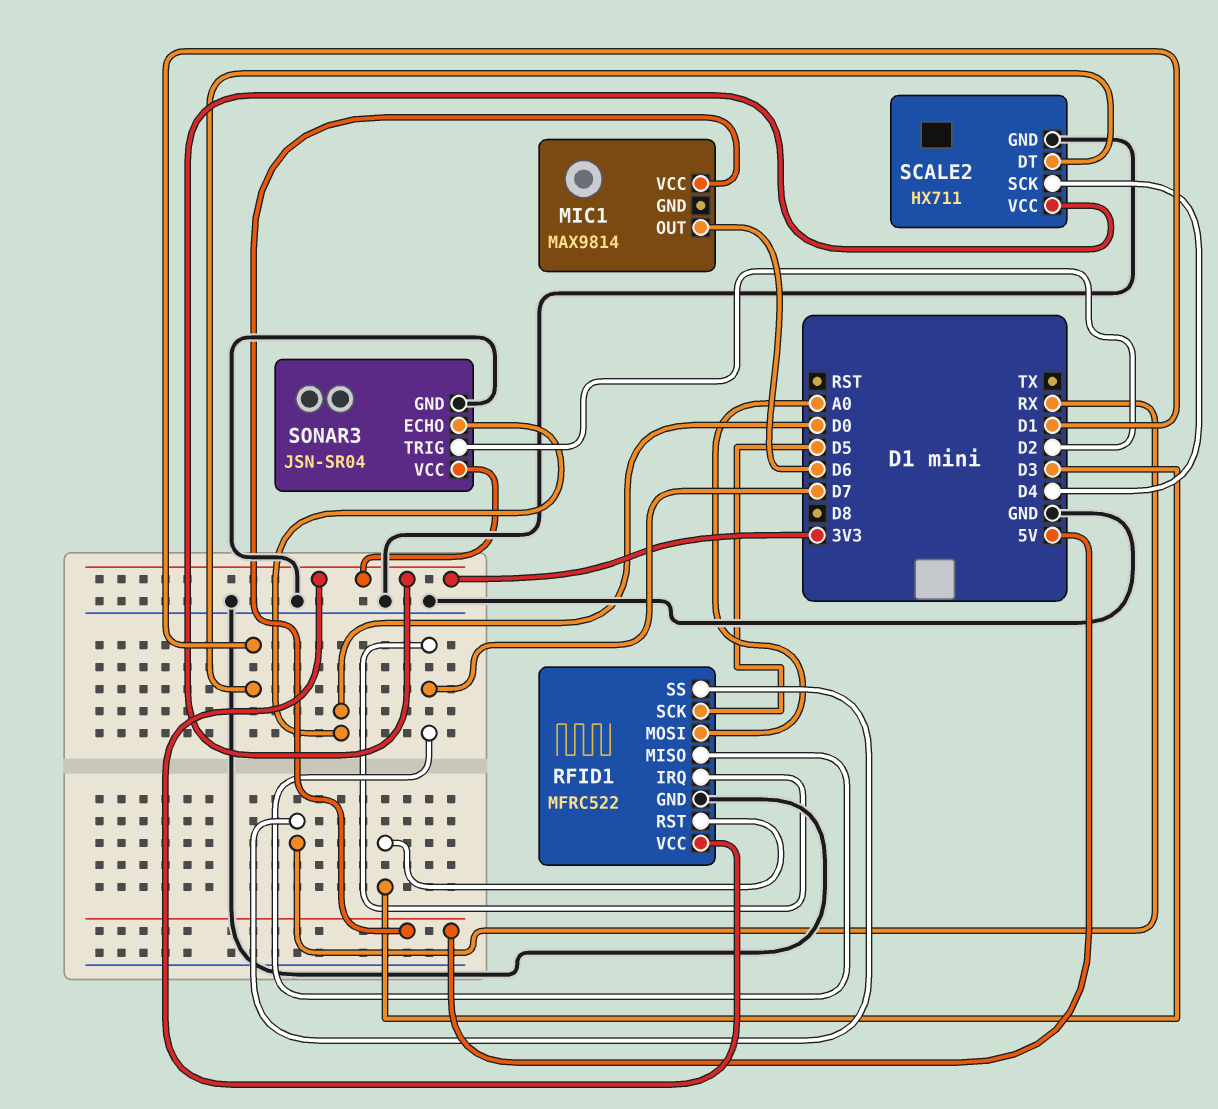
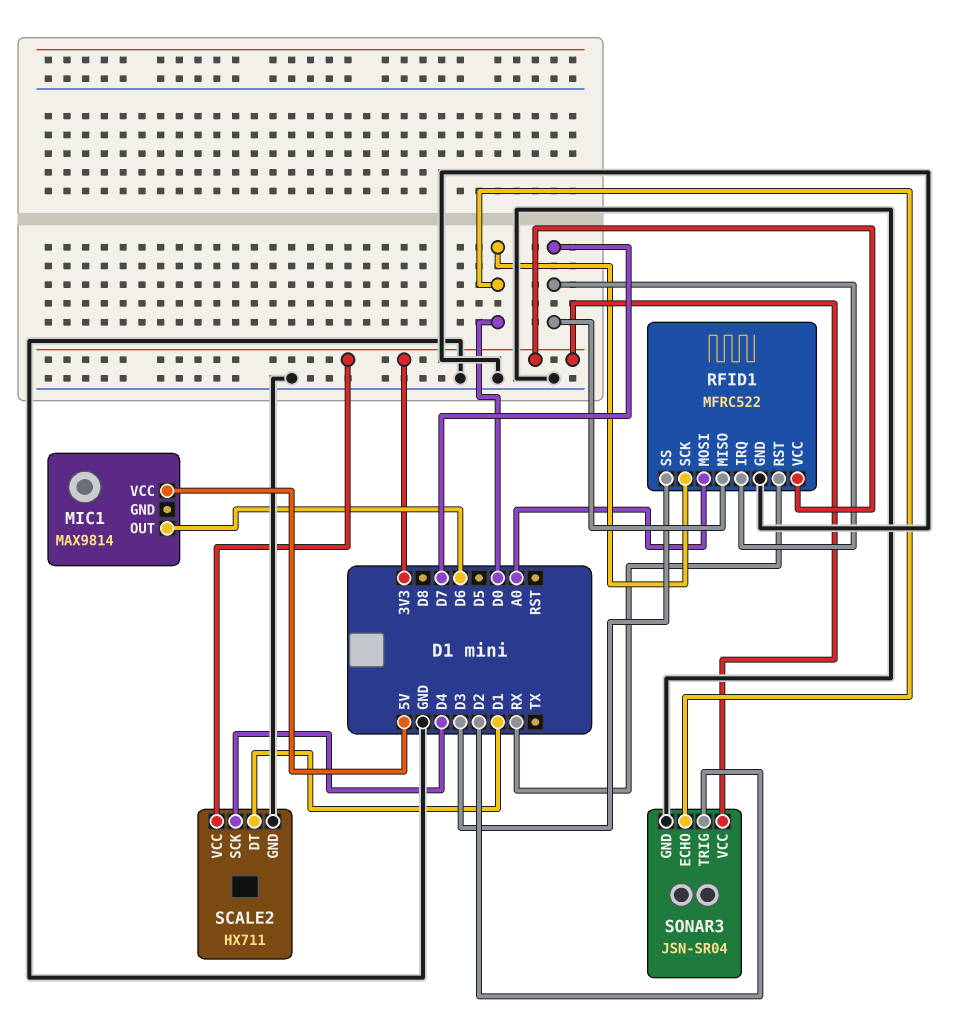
RFID1 pin RST: D3 -> RX
RFID1 pin SCK: D5 -> D0
RFID1 pin SS: RX -> D3

